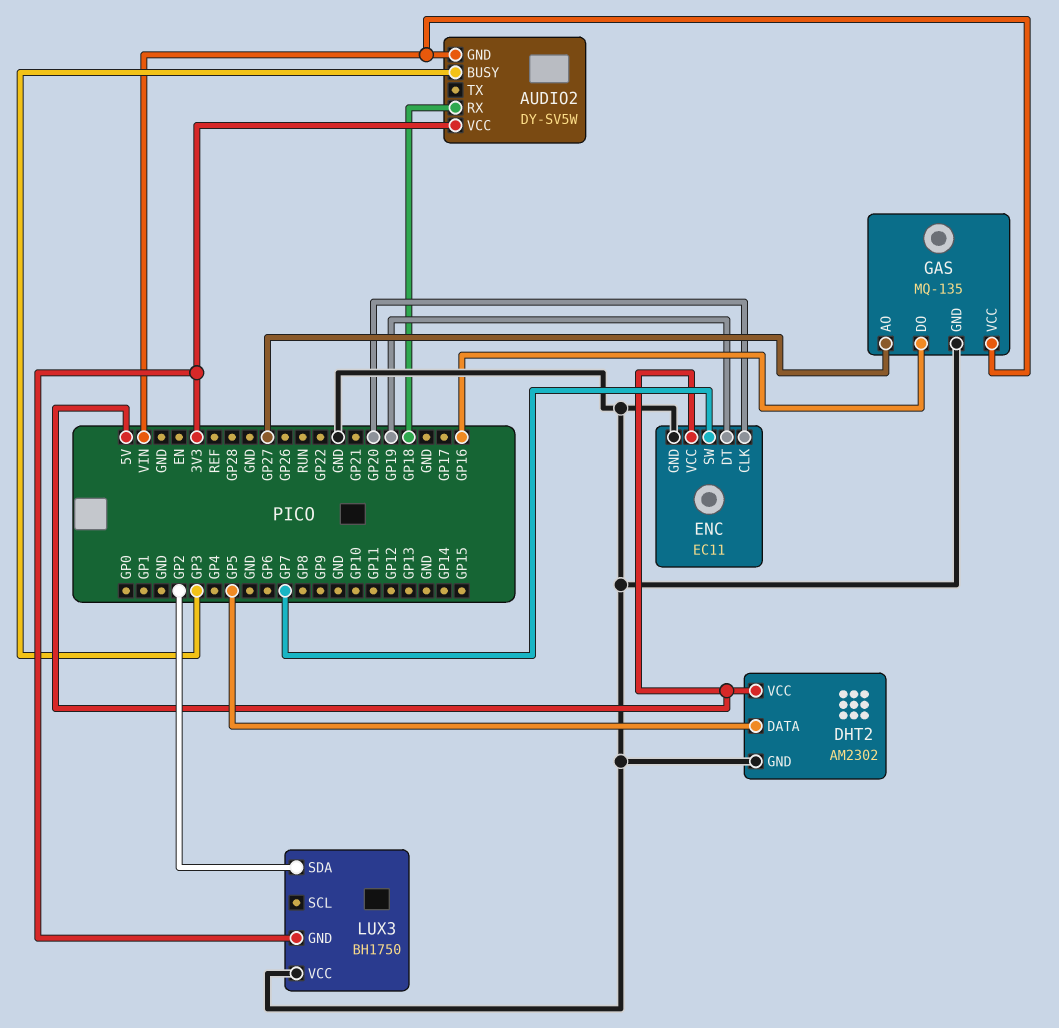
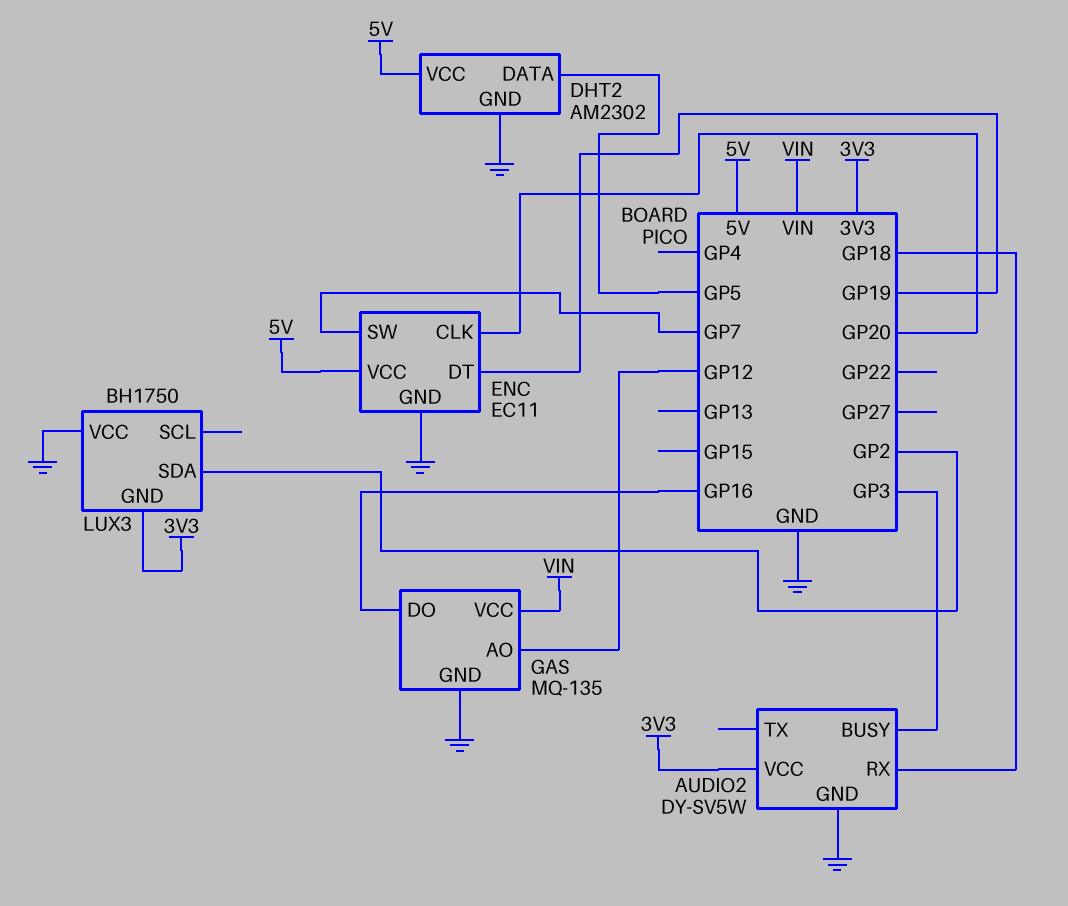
AUDIO2 pin GND: VIN -> GND
GAS pin AO: GP27 -> GP12

